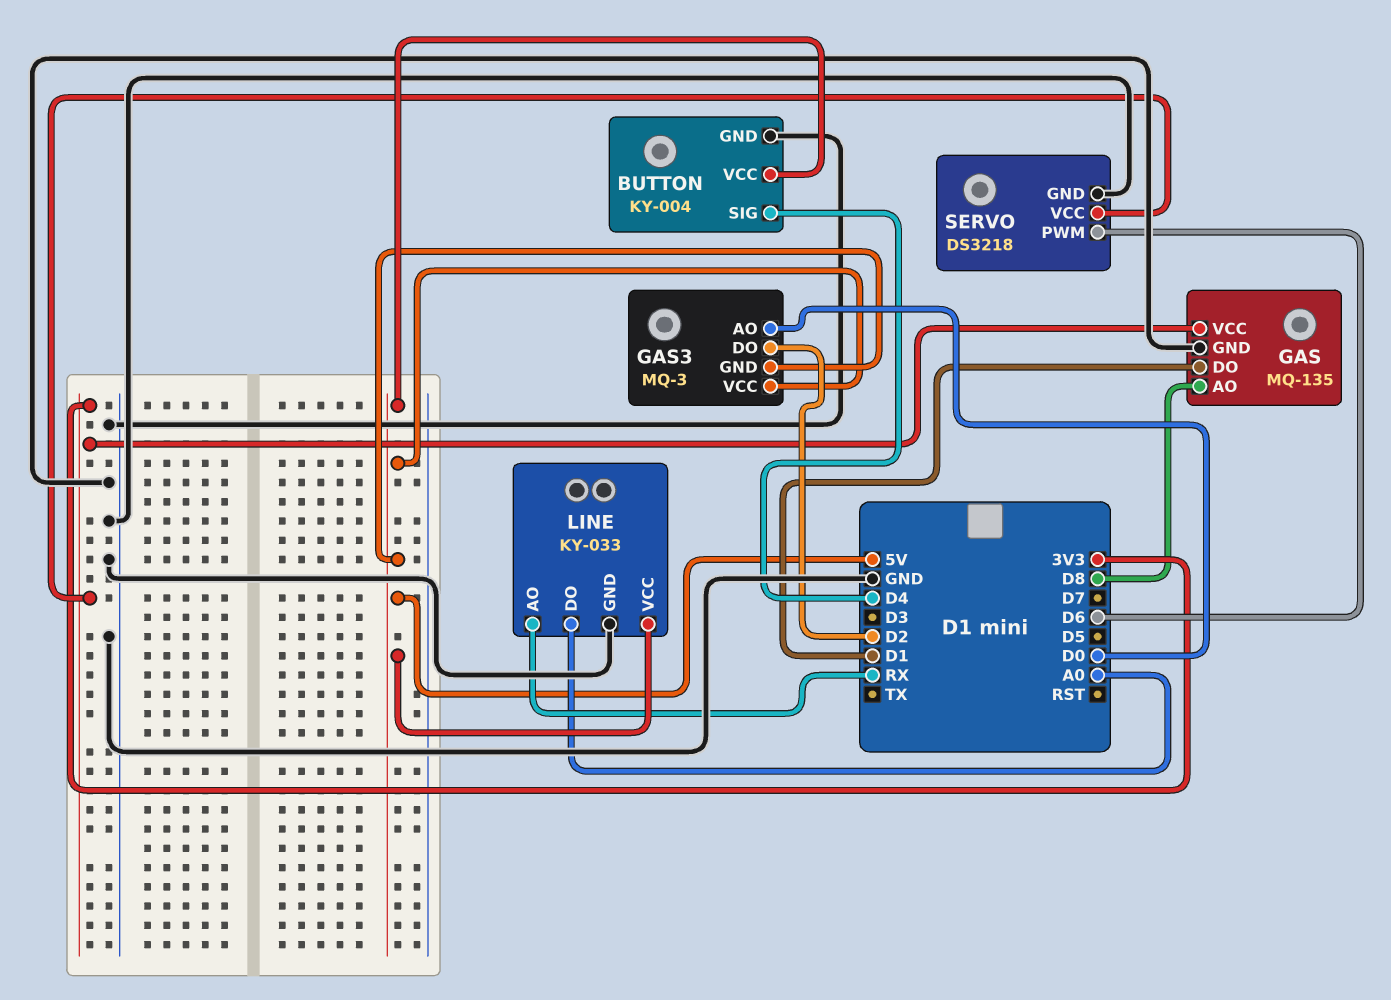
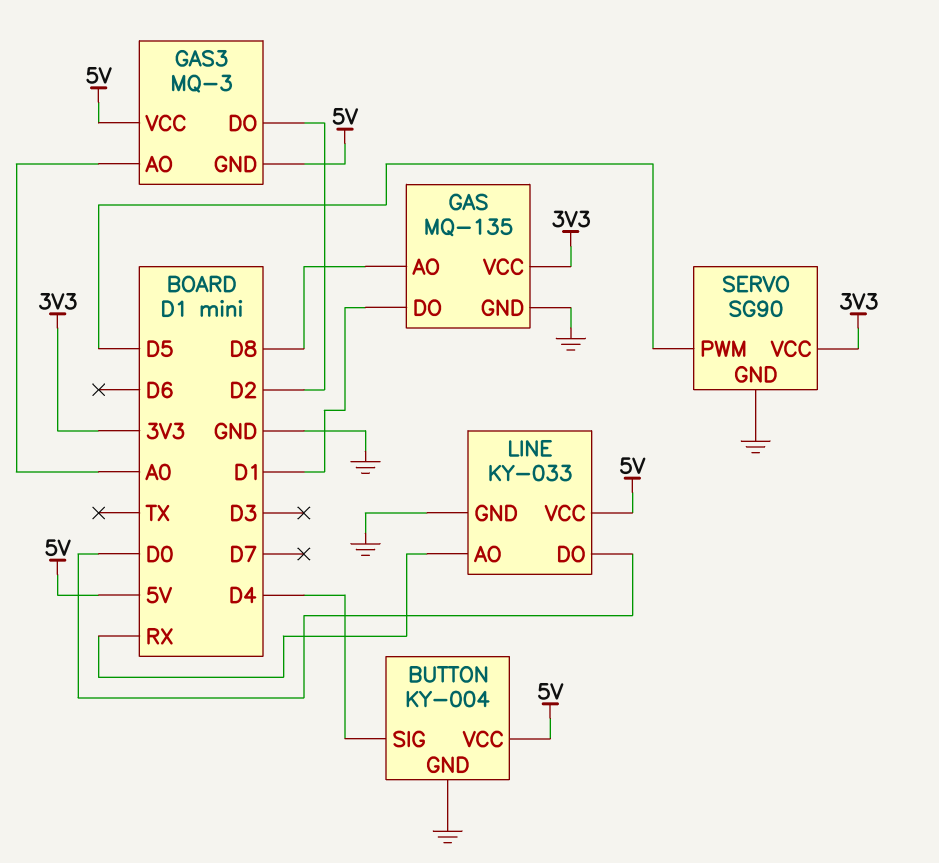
GAS3 pin AO: D0 -> A0
LINE pin DO: A0 -> D0
SERVO: DS3218 -> SG90
SERVO pin PWM: D6 -> D5

